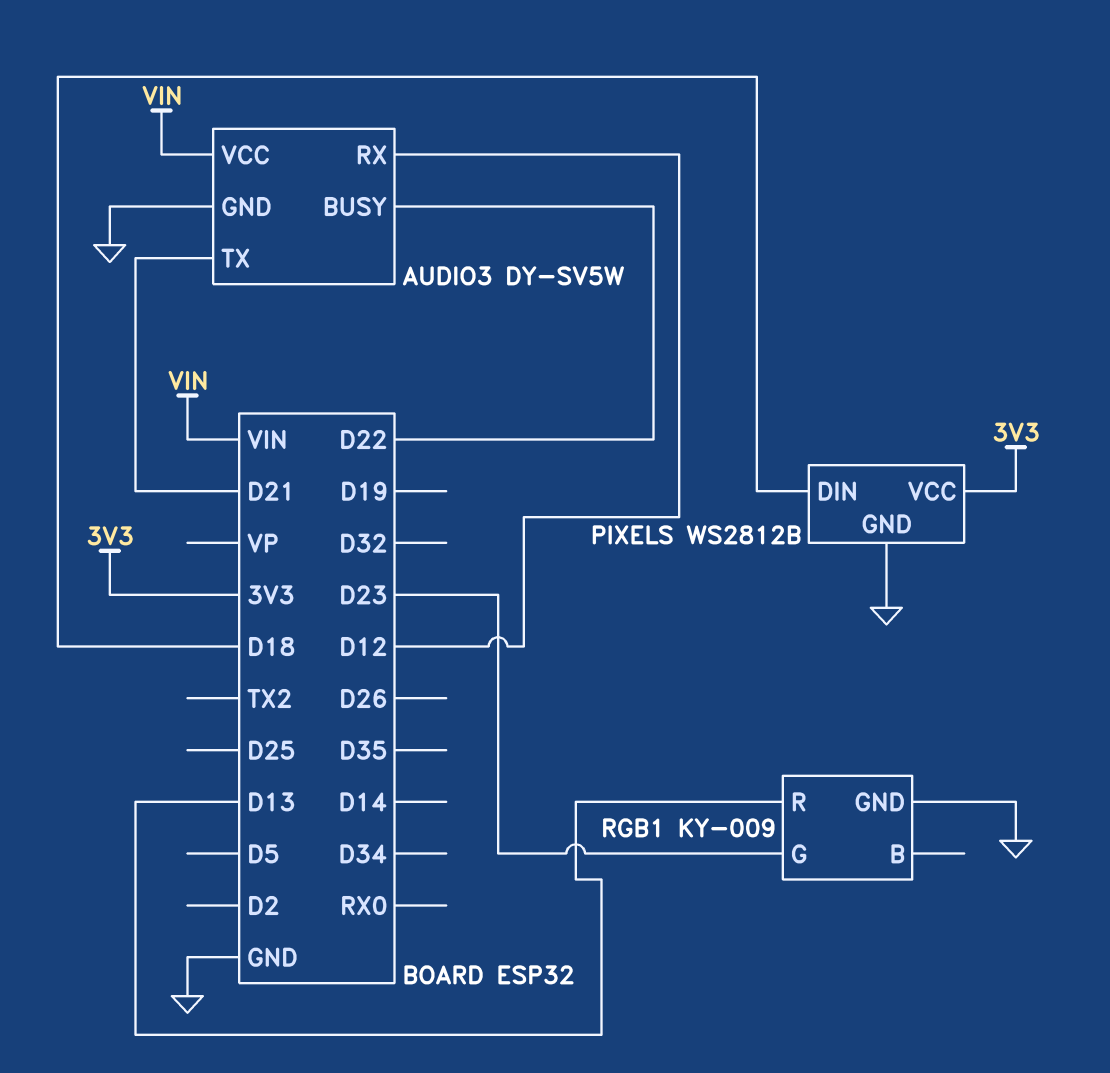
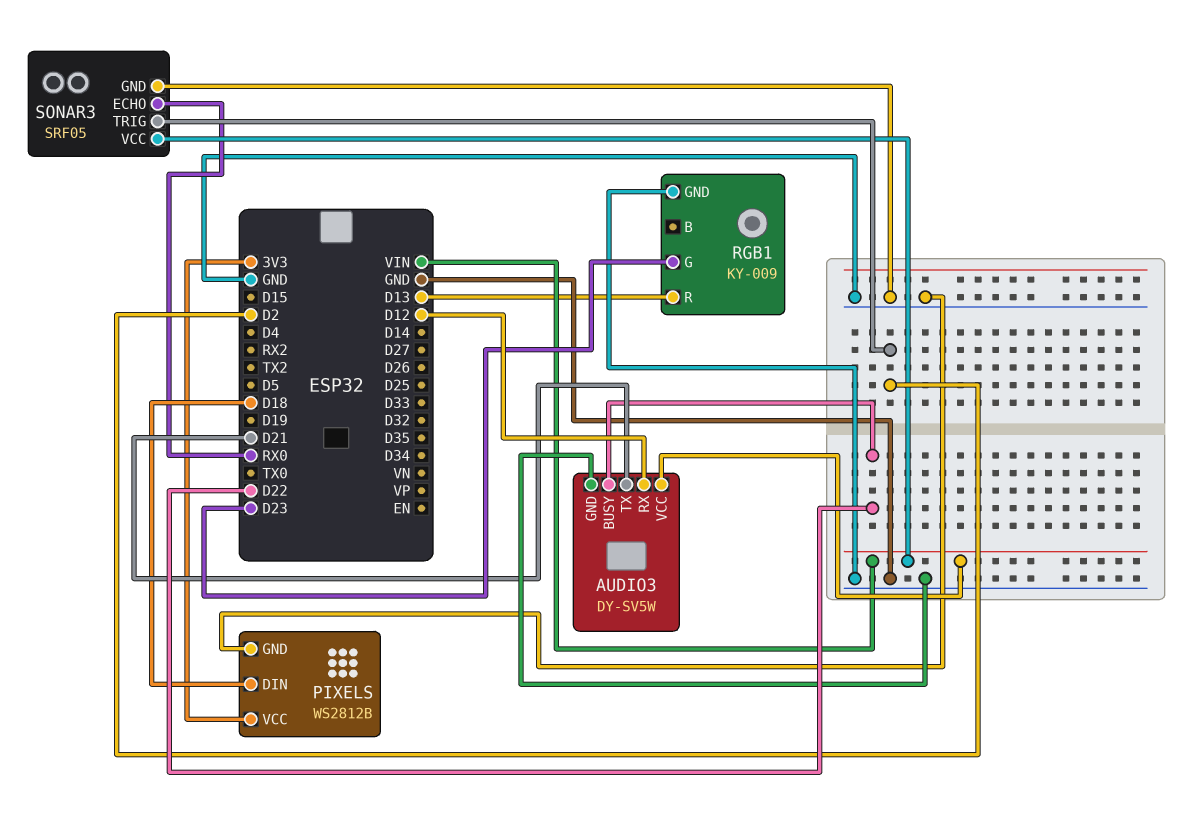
SONAR3: none -> SRF05
SONAR3 pin ECHO: none -> RX0
SONAR3 pin GND: none -> GND
SONAR3 pin TRIG: none -> D2
SONAR3 pin VCC: none -> VIN

